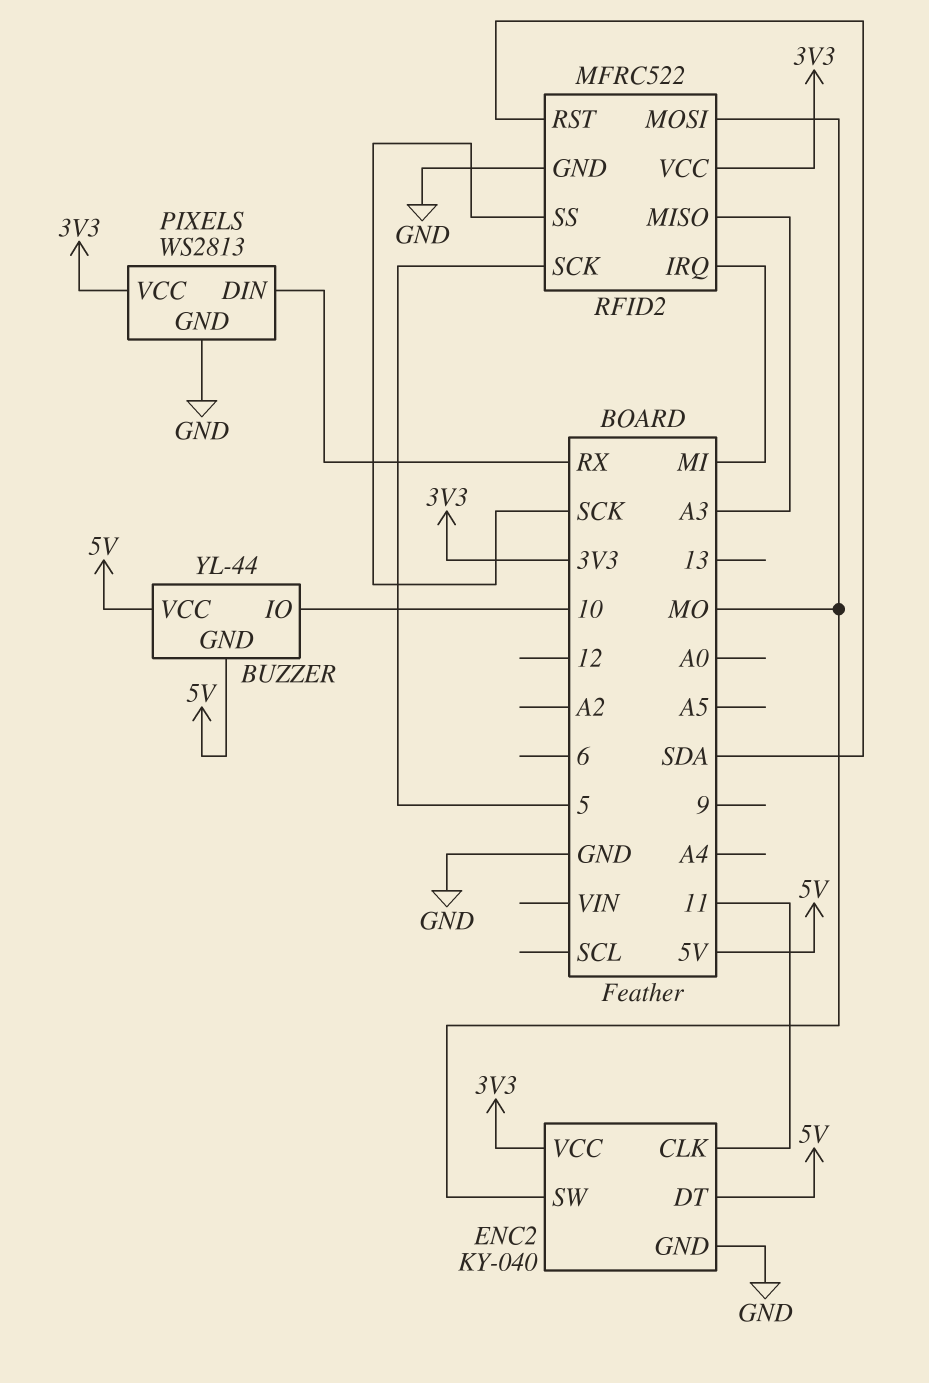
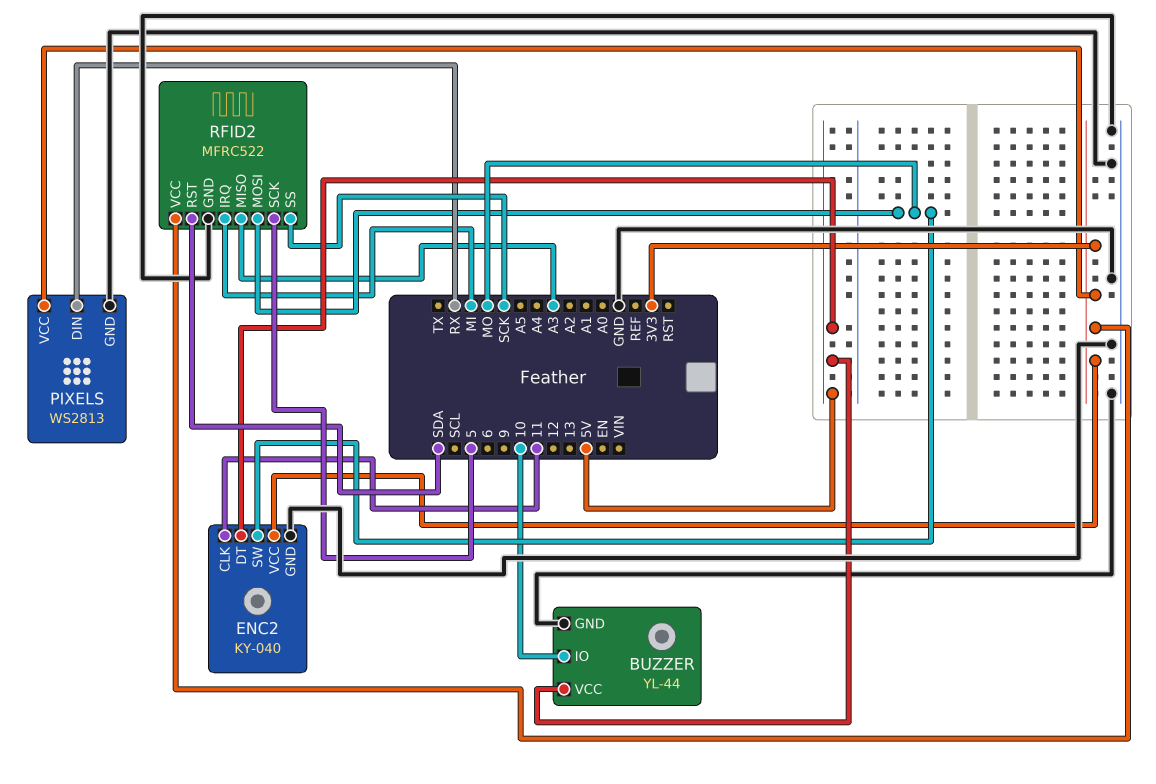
BUZZER pin GND: 5V -> GND

